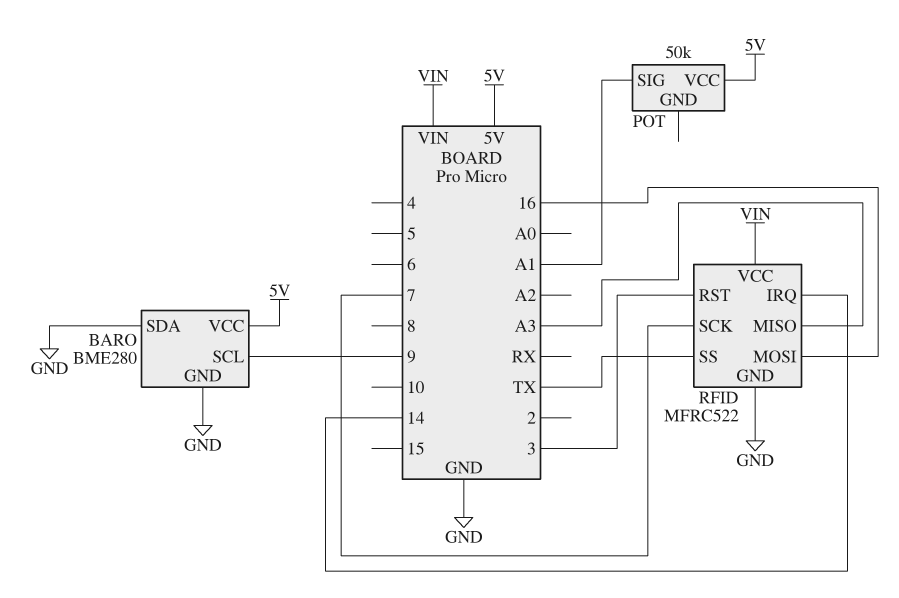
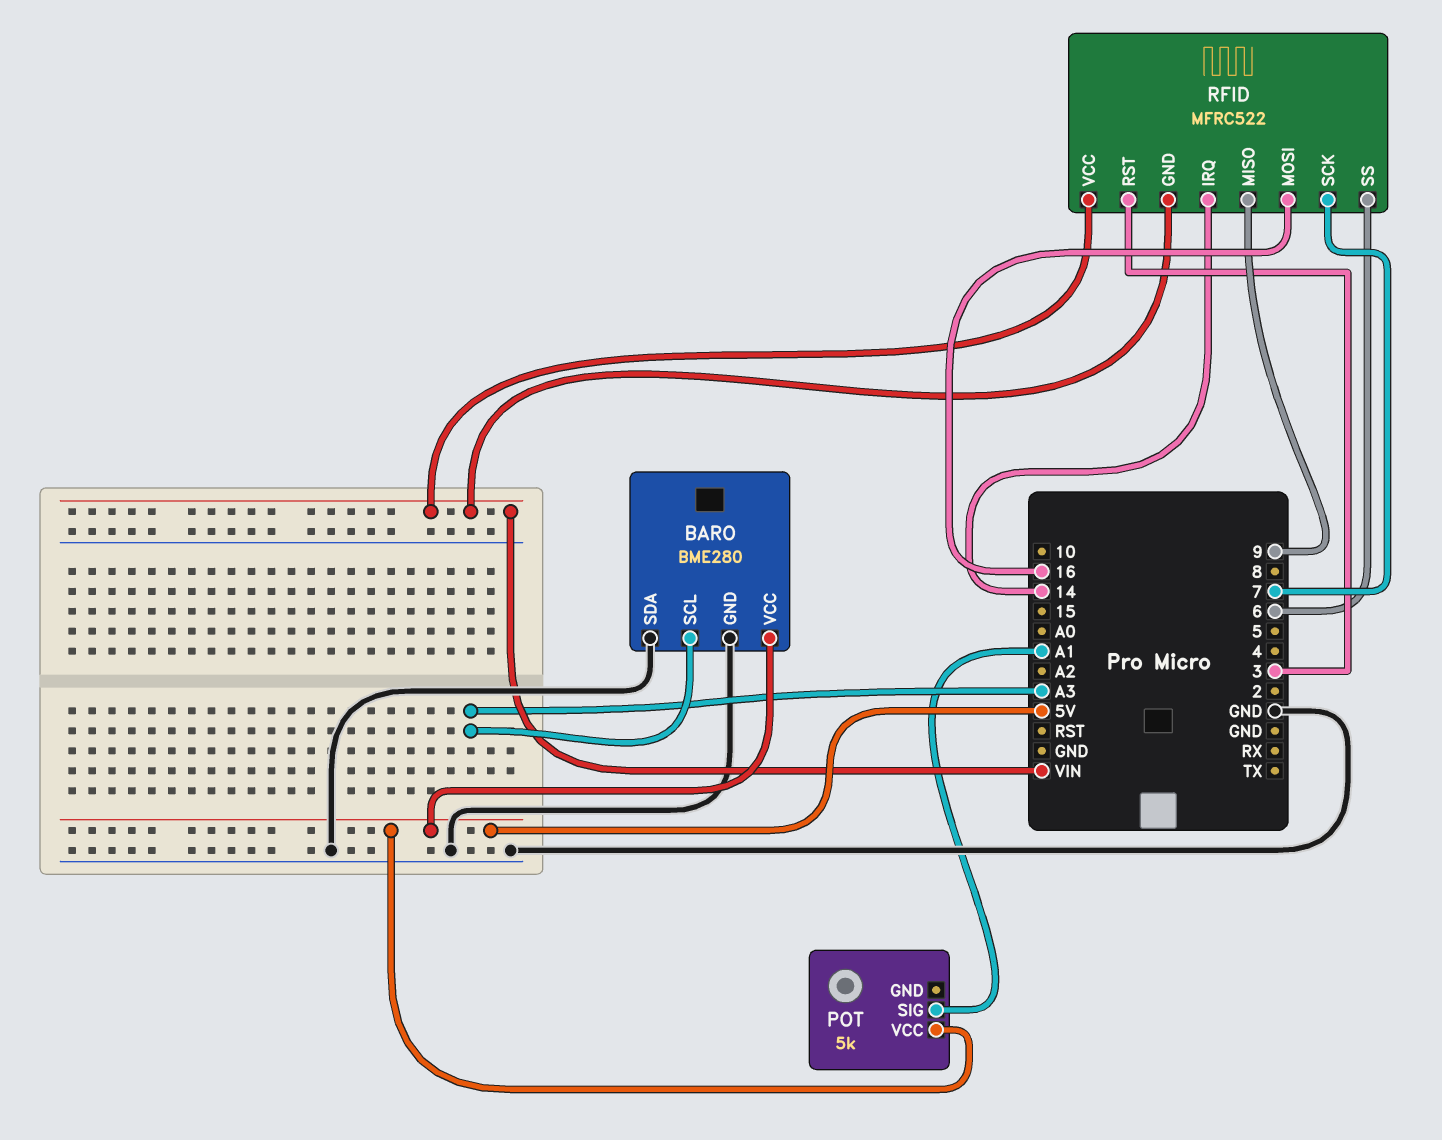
BARO pin SCL: 9 -> A3
POT: 50k -> 5k
RFID pin GND: GND -> VIN
RFID pin MISO: A3 -> 9
RFID pin SS: TX -> 6

